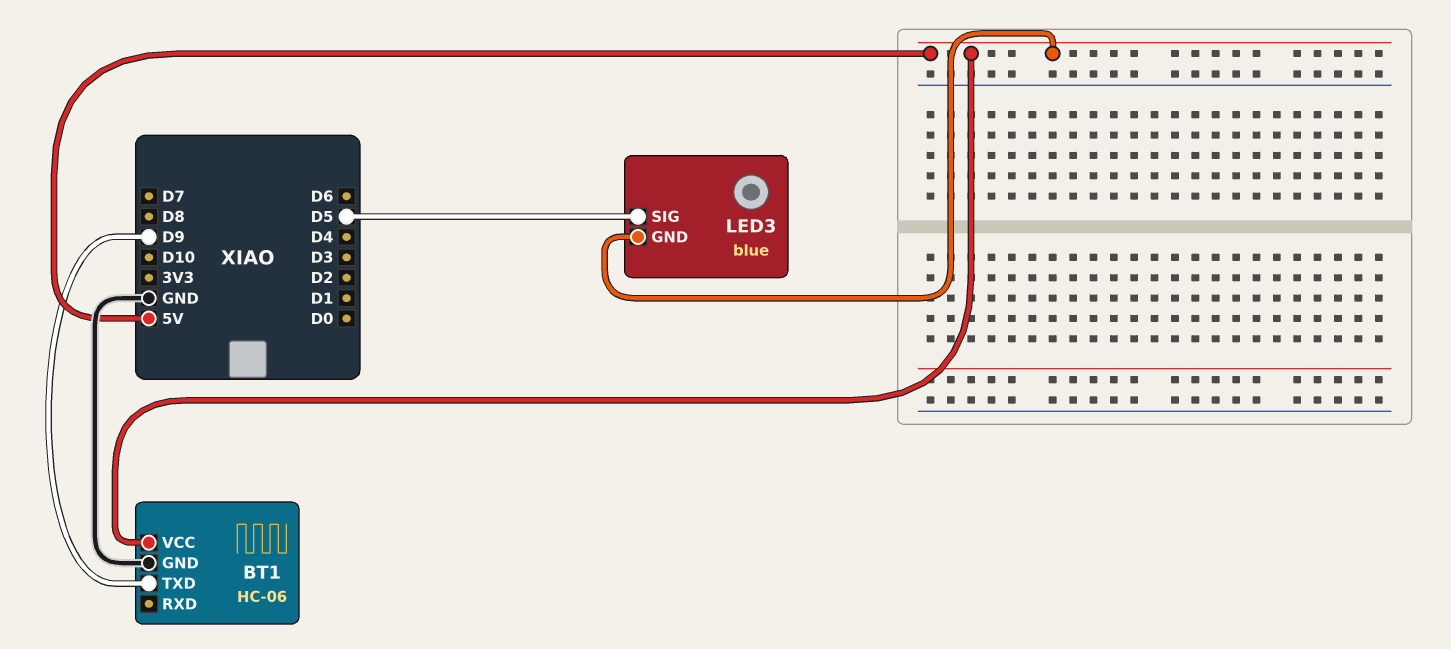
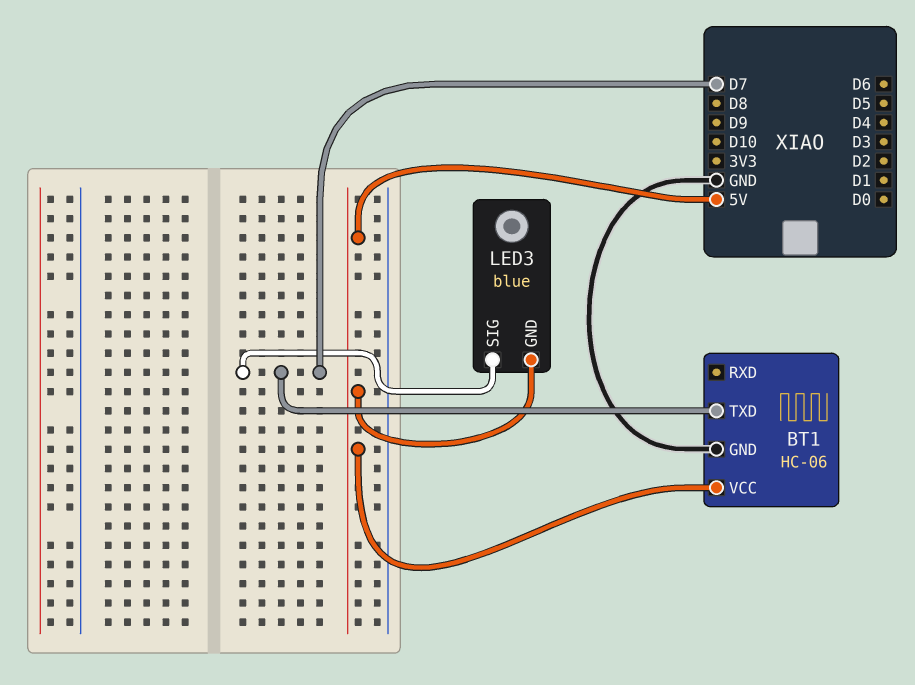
BT1 pin TXD: D9 -> D7
LED3 pin SIG: D5 -> D7

